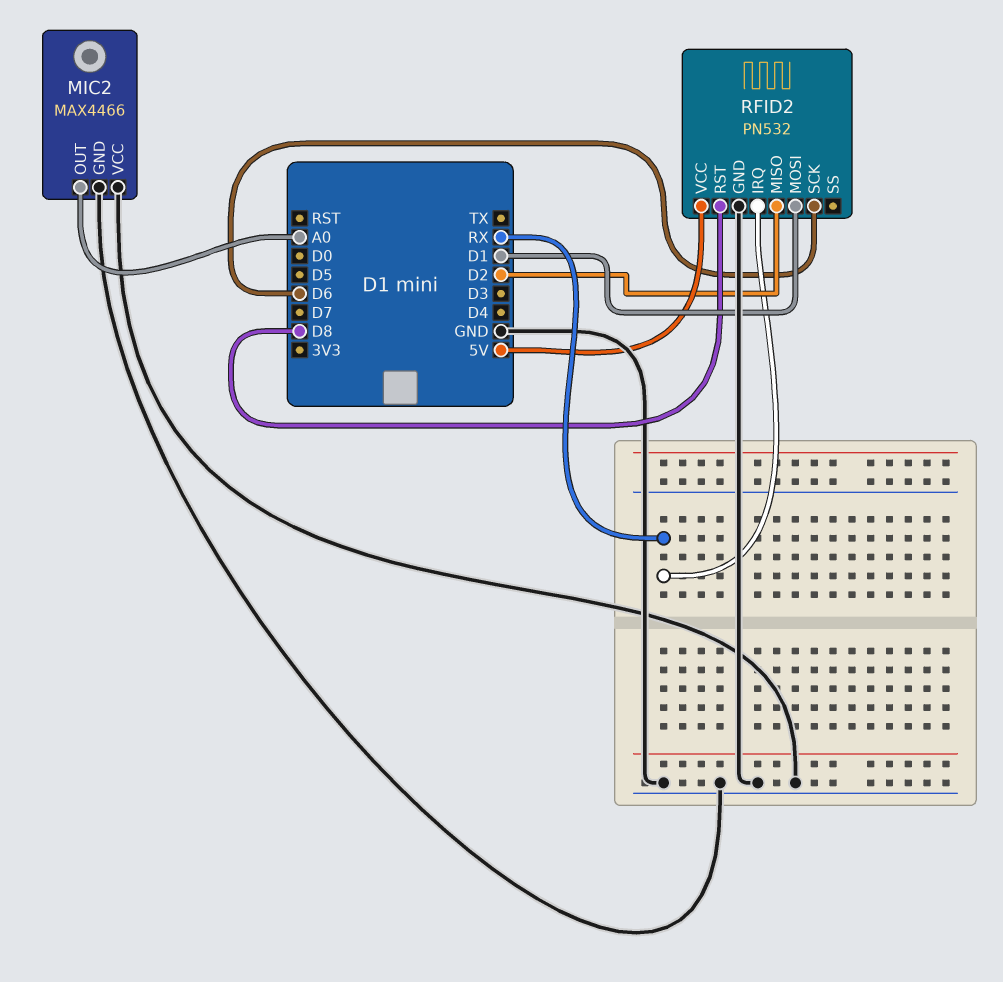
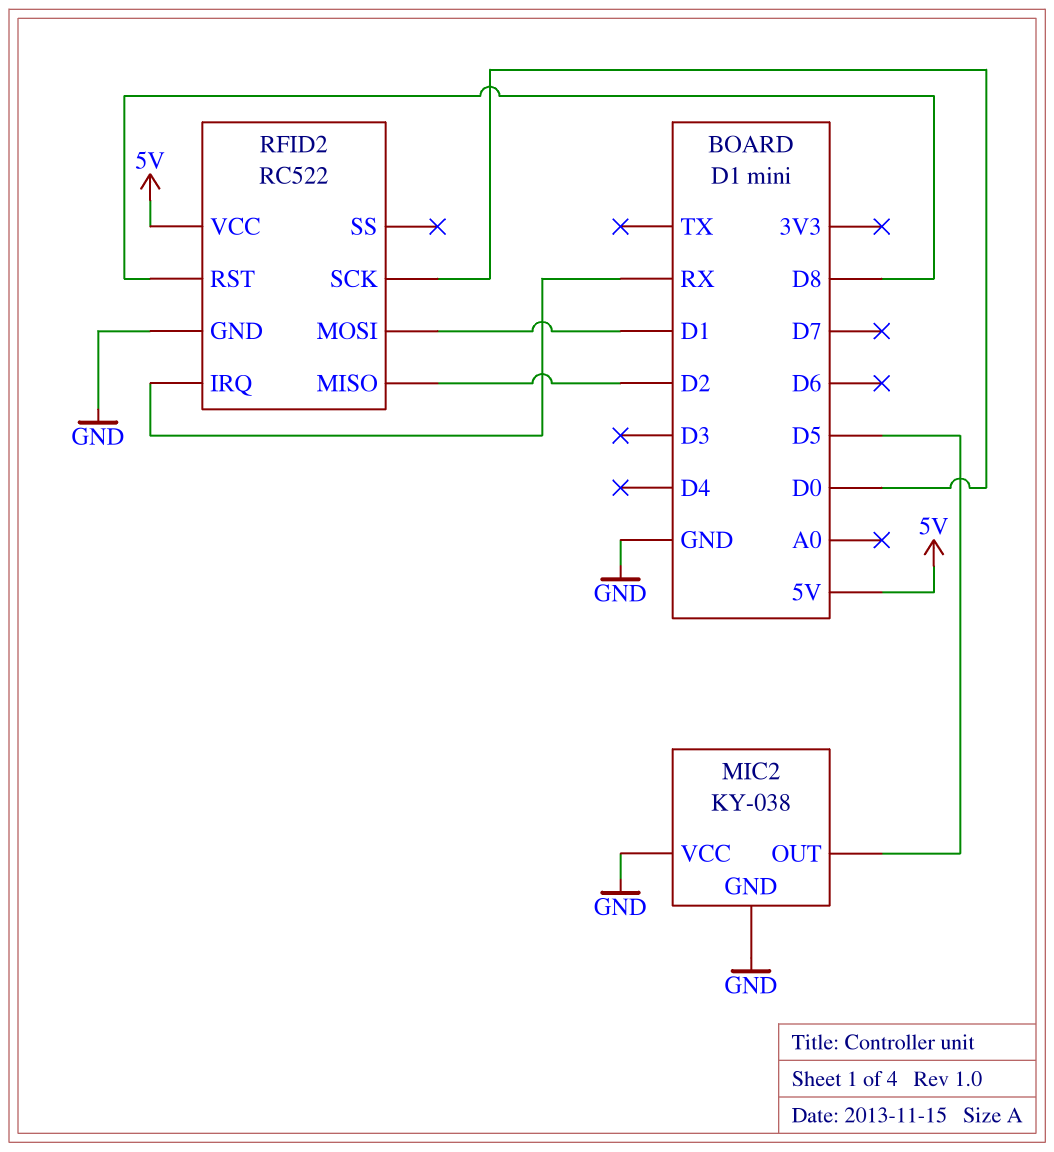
MIC2: MAX4466 -> KY-038
MIC2 pin OUT: A0 -> D5
RFID2: PN532 -> RC522
RFID2 pin SCK: D6 -> D0

